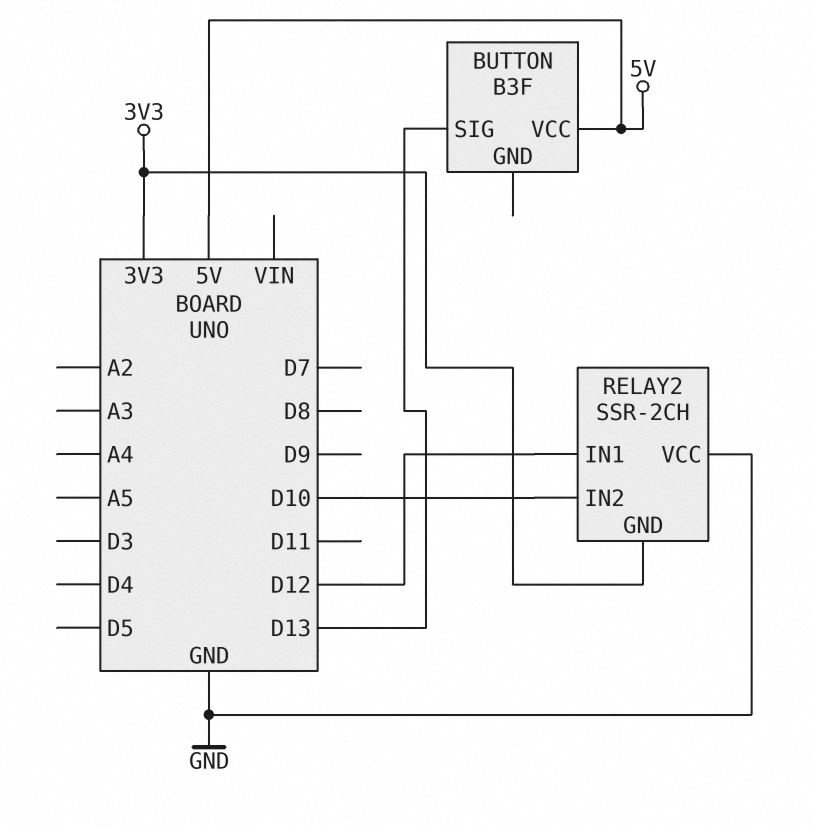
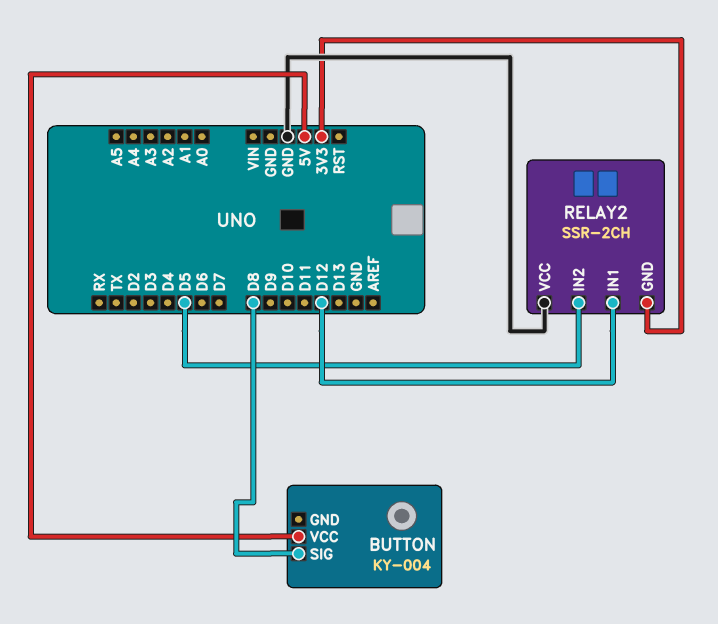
BUTTON: B3F -> KY-004
BUTTON pin SIG: D13 -> D8
RELAY2 pin IN2: D10 -> D5

